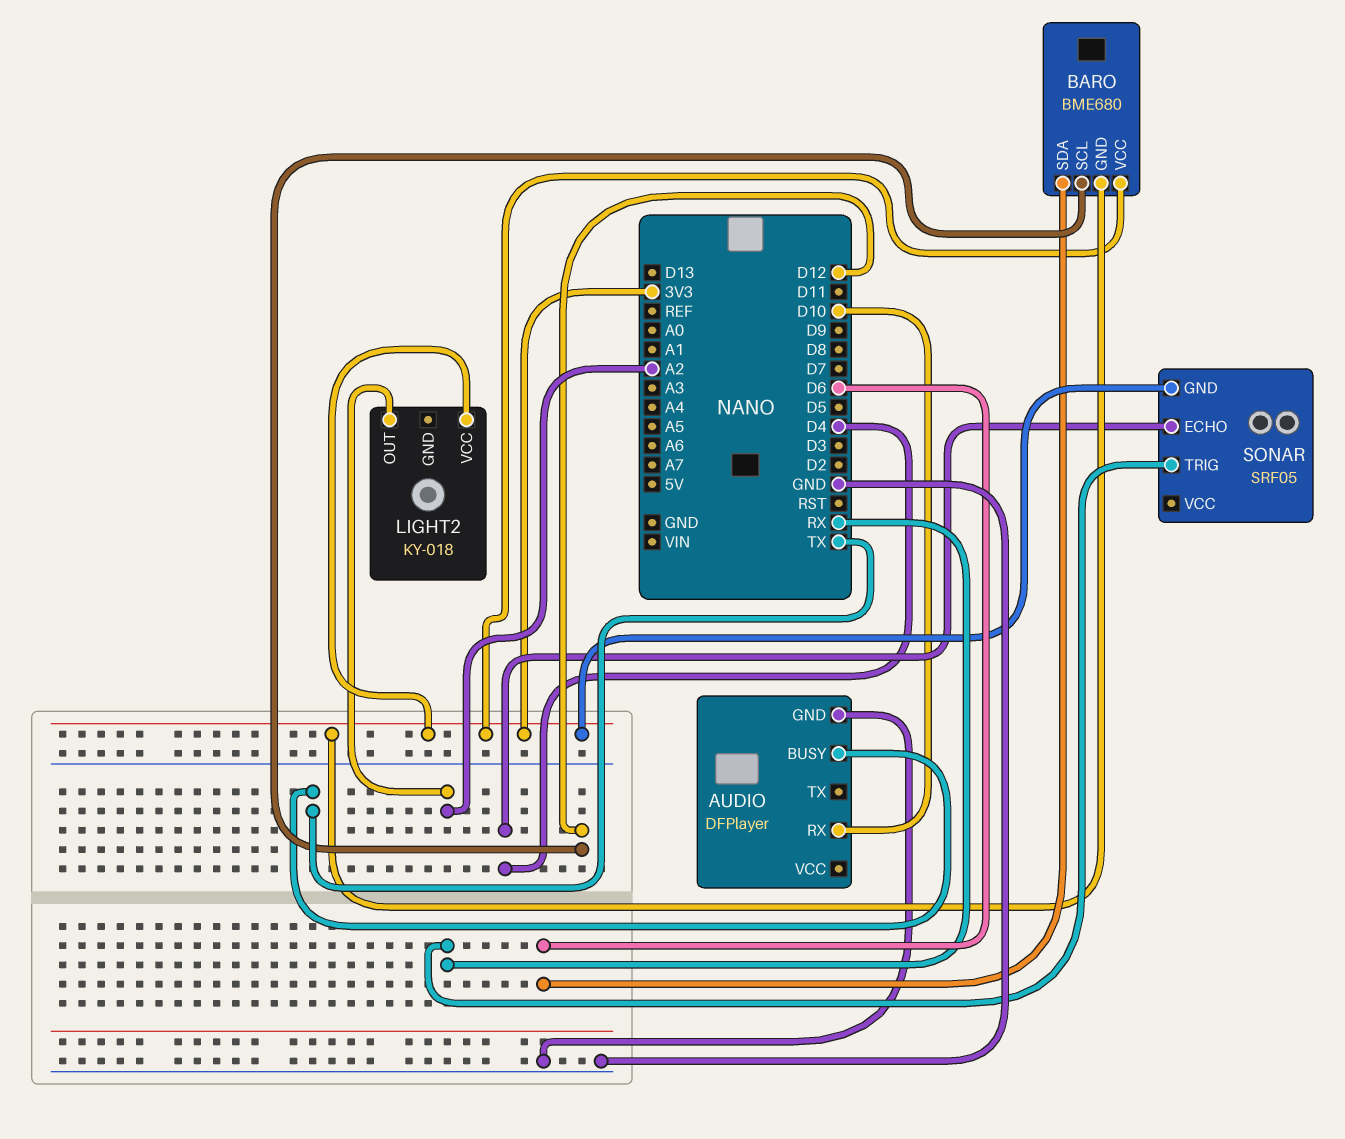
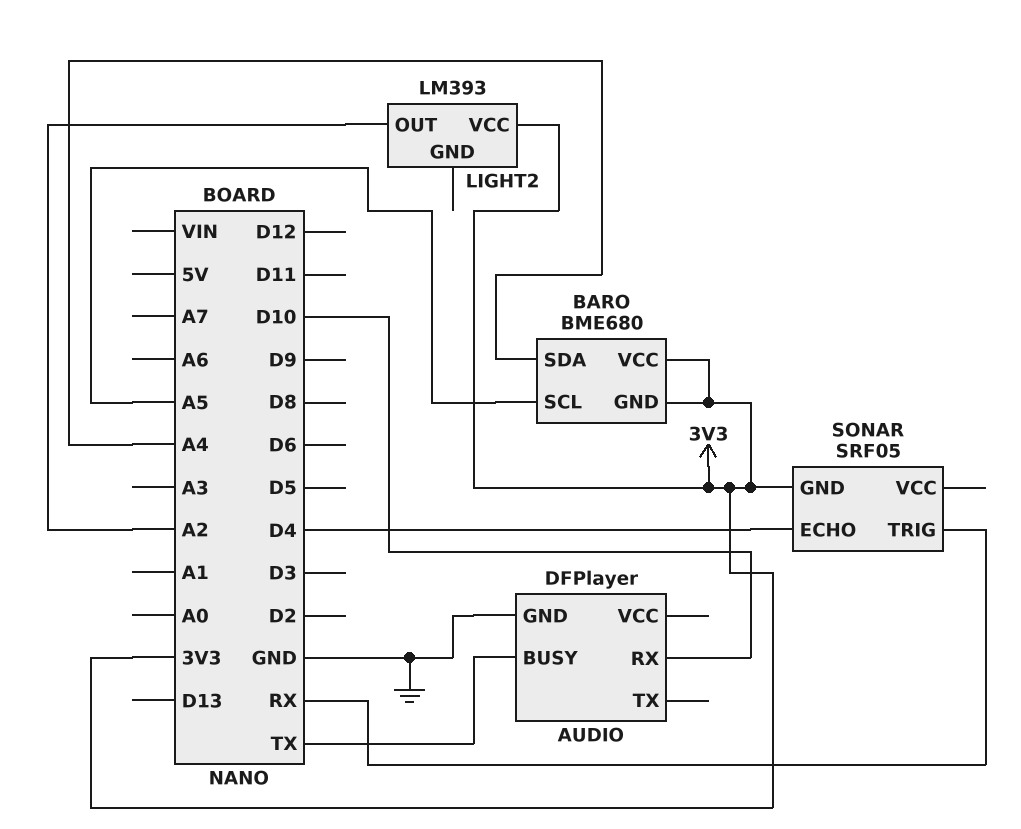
BARO pin SCL: D12 -> A5
BARO pin SDA: D6 -> A4
LIGHT2: KY-018 -> LM393

